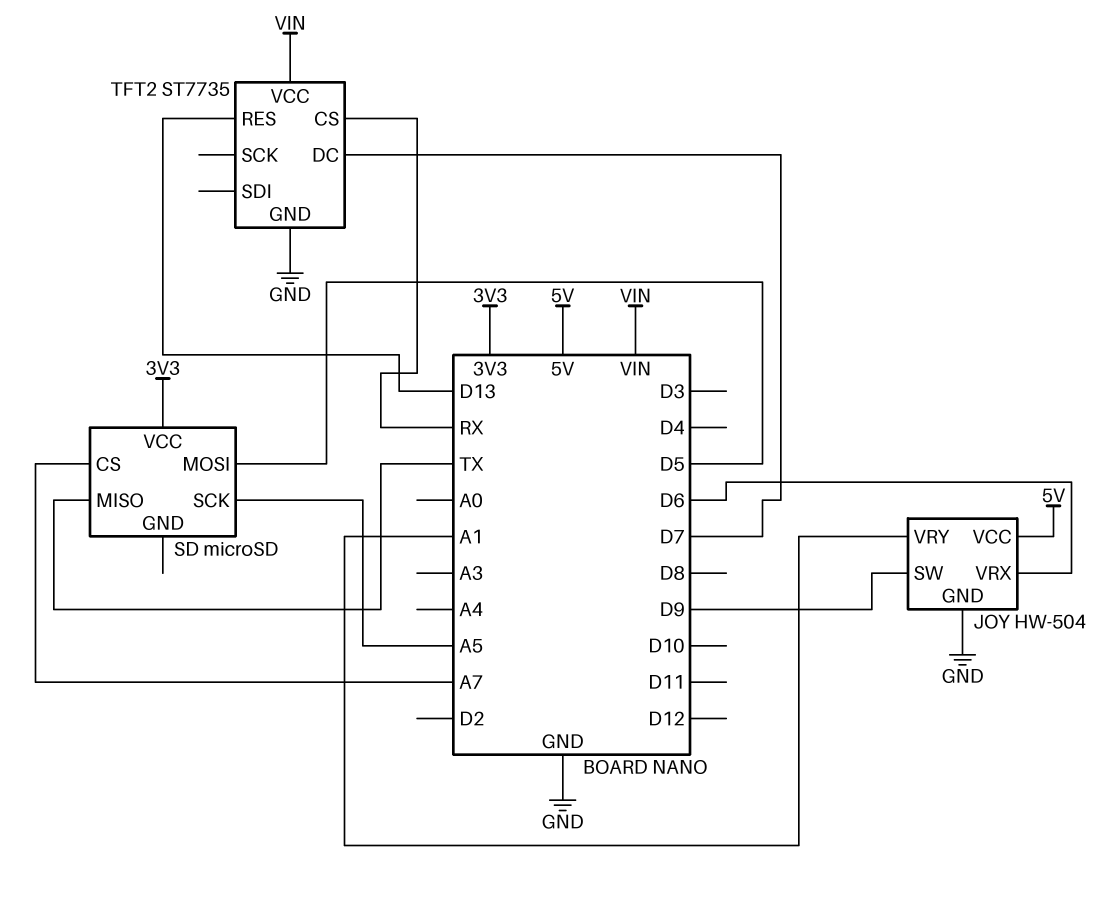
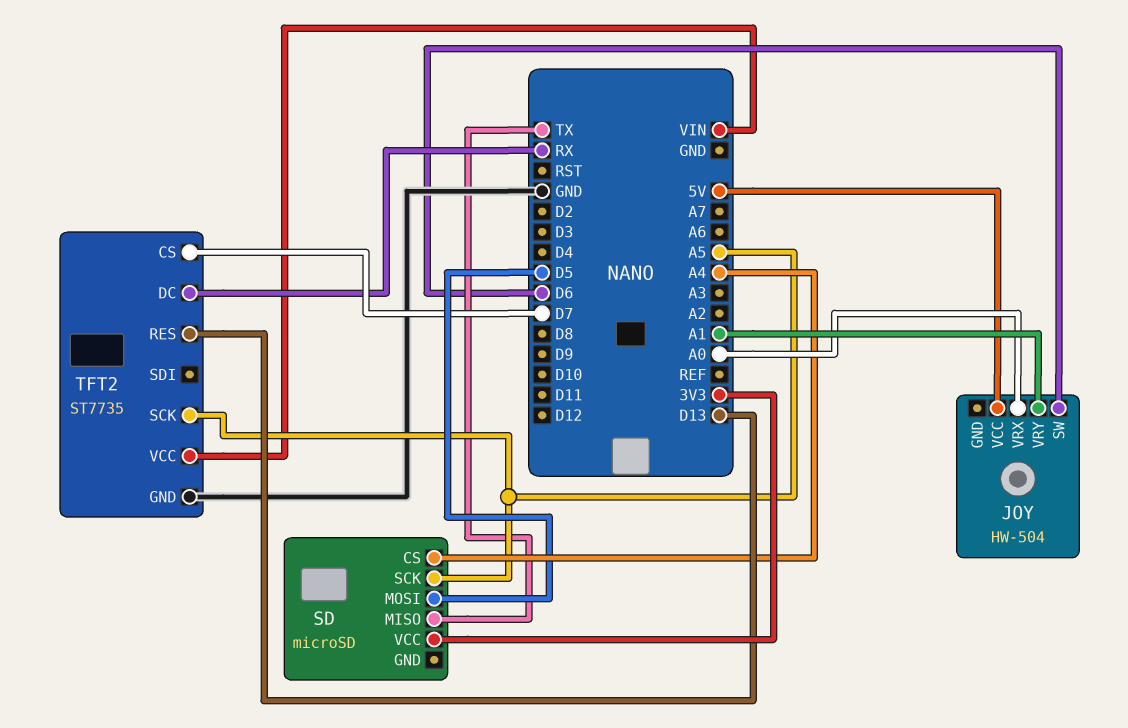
JOY pin GND: GND -> none
JOY pin SW: D9 -> D6
JOY pin VRX: D6 -> A0
SD pin CS: A7 -> A4
TFT2 pin CS: RX -> D7
TFT2 pin DC: D7 -> RX
TFT2 pin SCK: none -> A5

